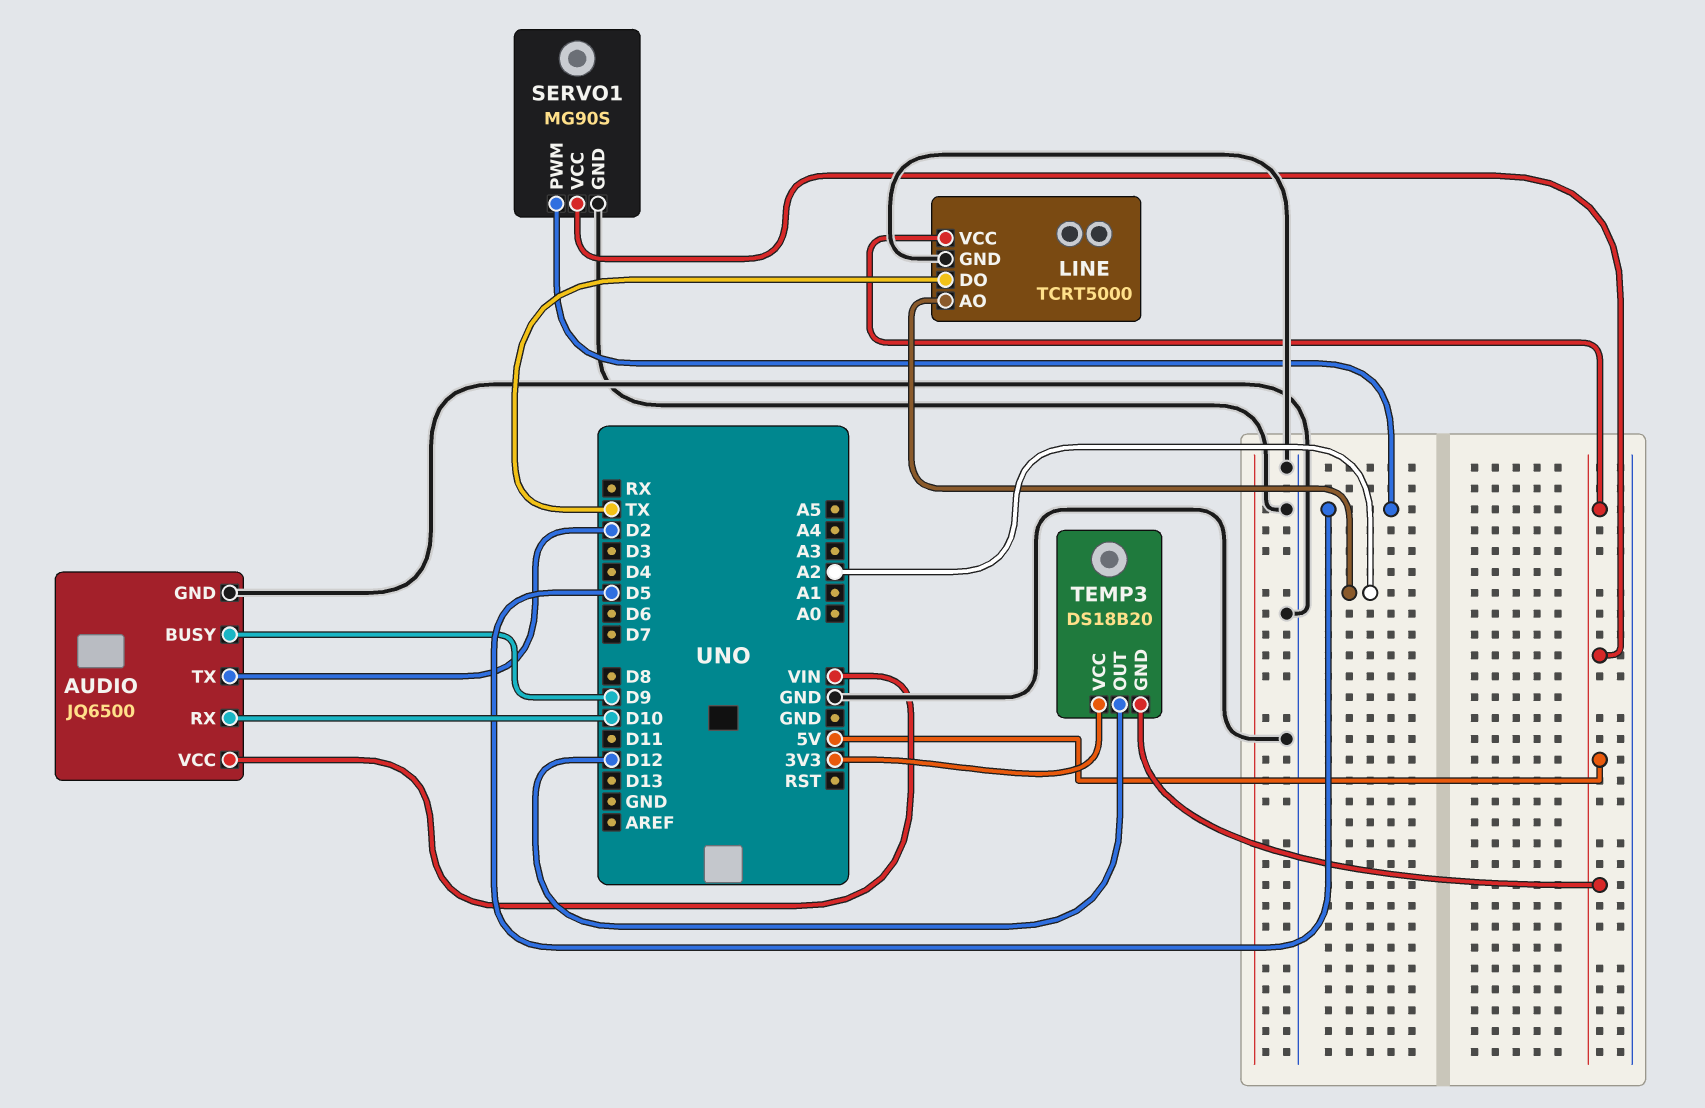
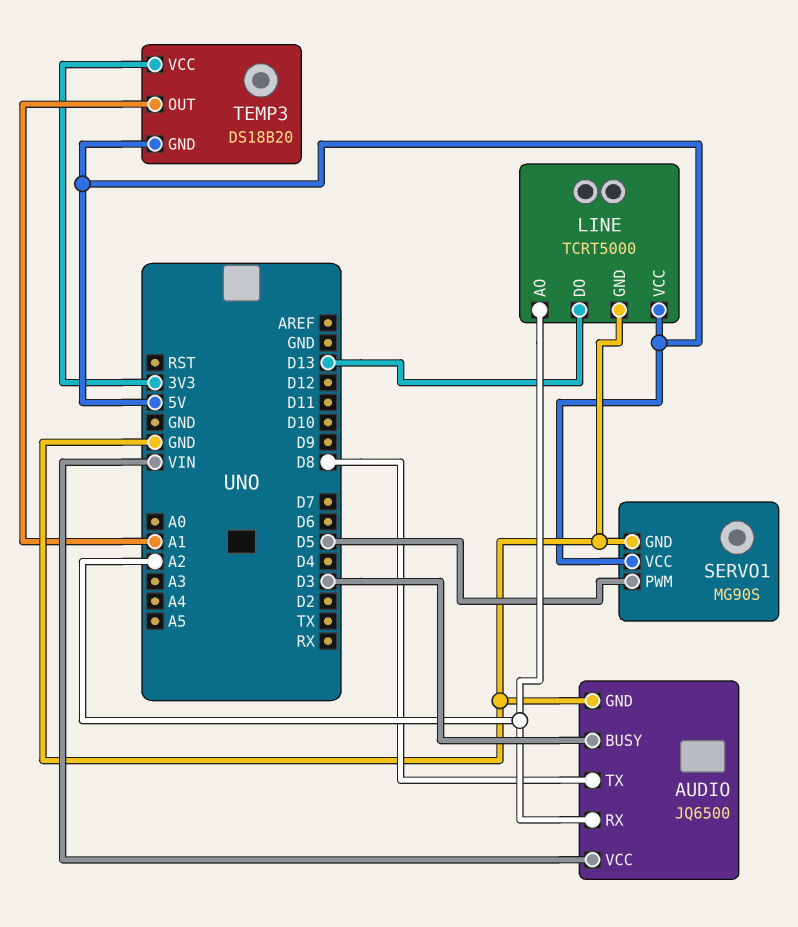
AUDIO pin BUSY: D9 -> D3
AUDIO pin RX: D10 -> A2
AUDIO pin TX: D2 -> D8
LINE pin DO: TX -> D13
TEMP3 pin OUT: D12 -> A1

